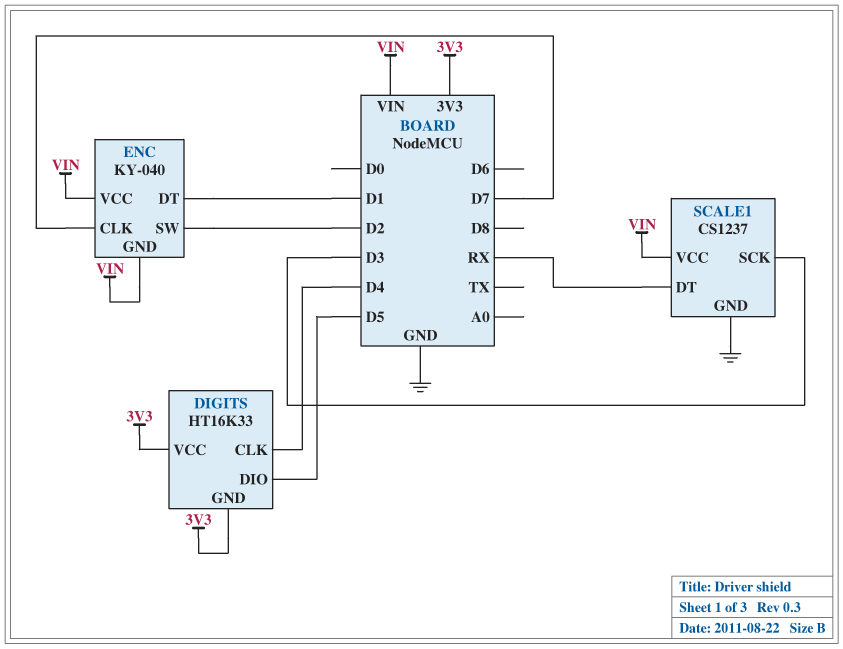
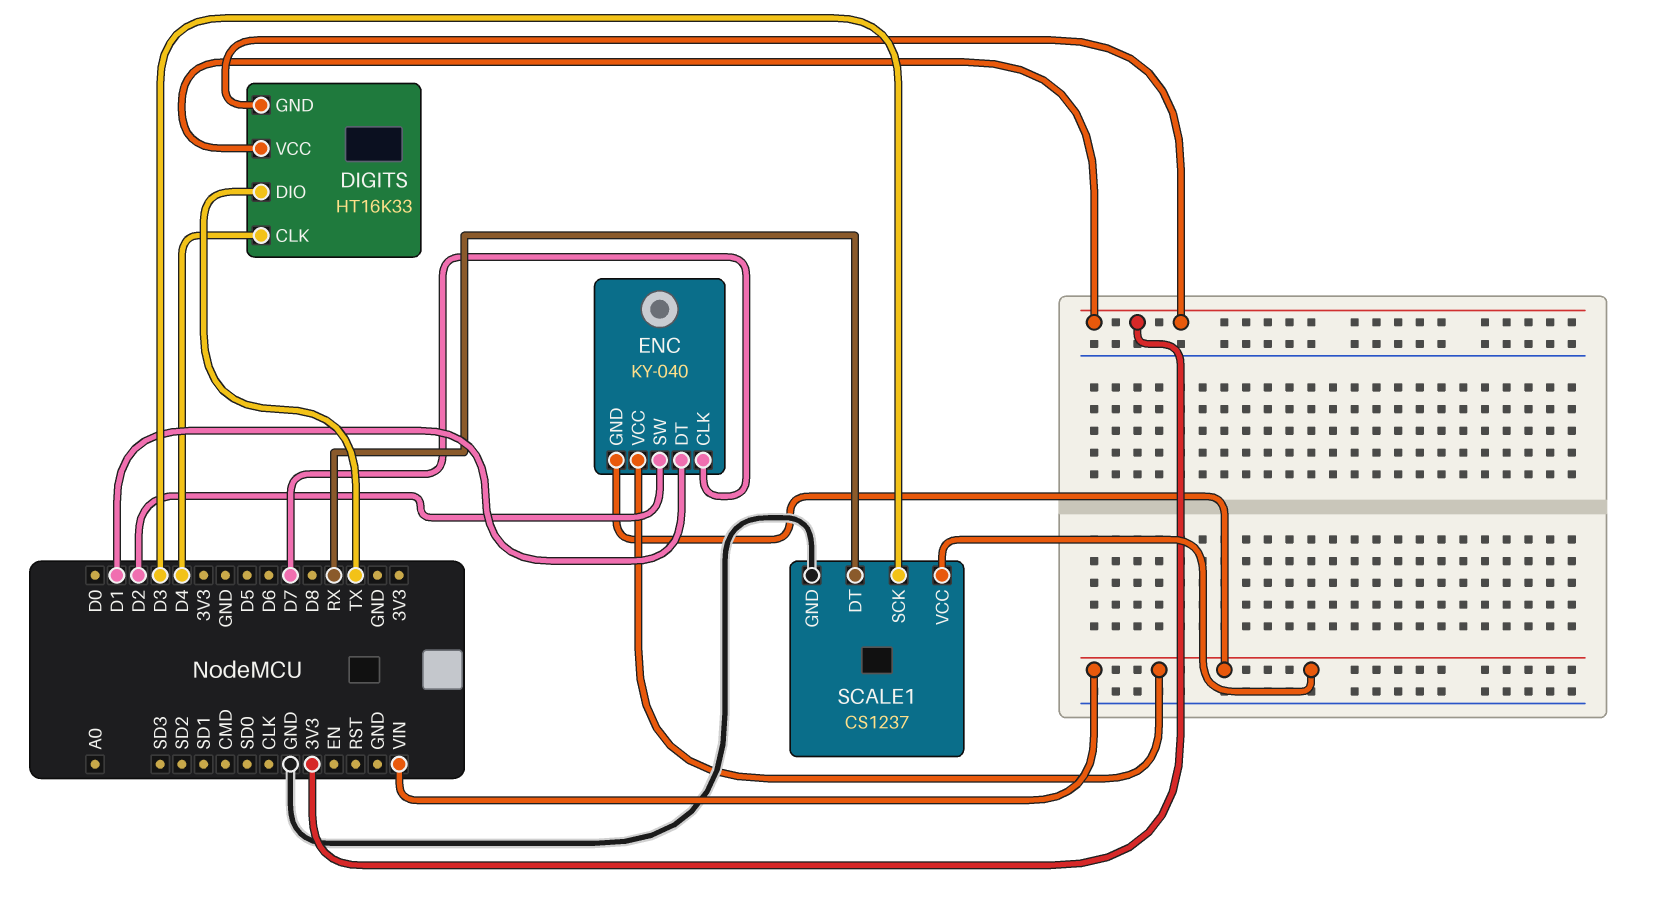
DIGITS pin DIO: D5 -> TX

